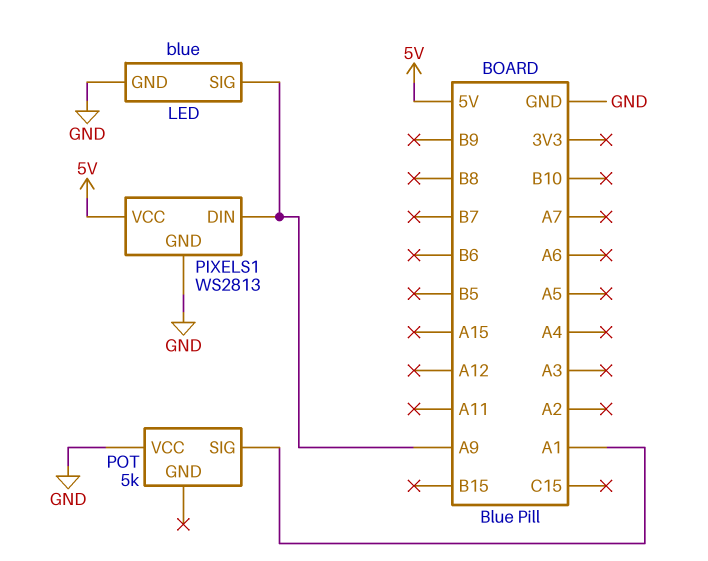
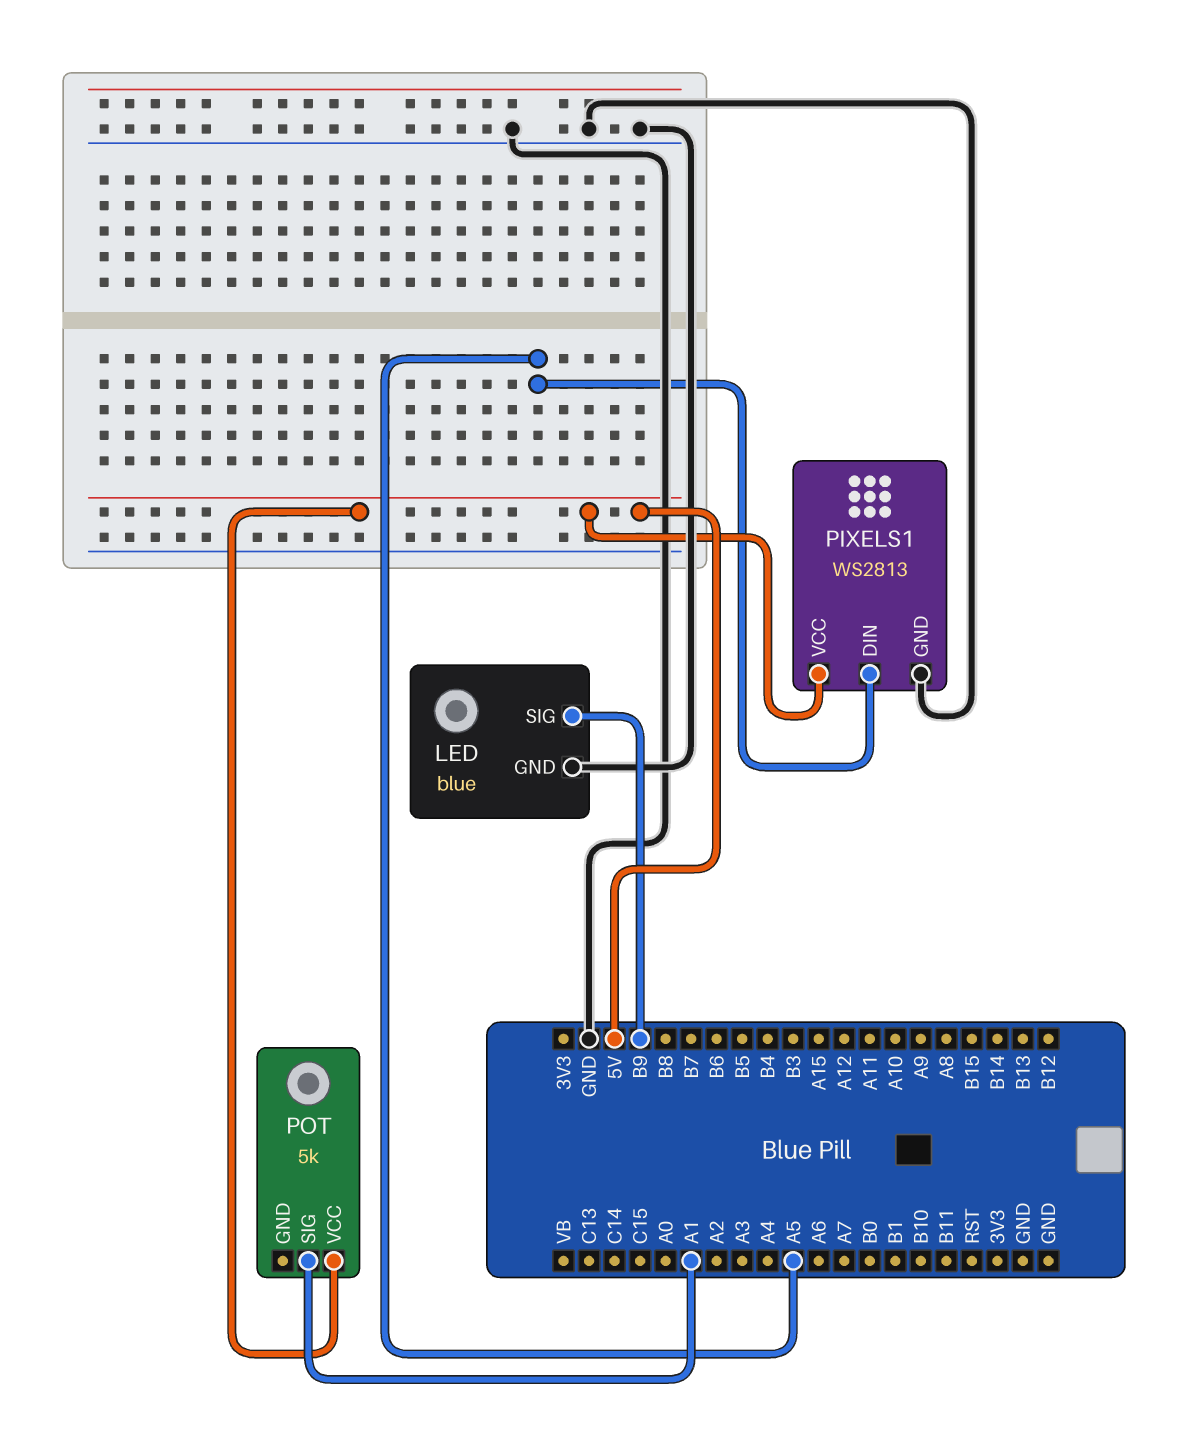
LED pin SIG: A9 -> B9
PIXELS1 pin DIN: A9 -> A5
POT pin VCC: GND -> 5V

